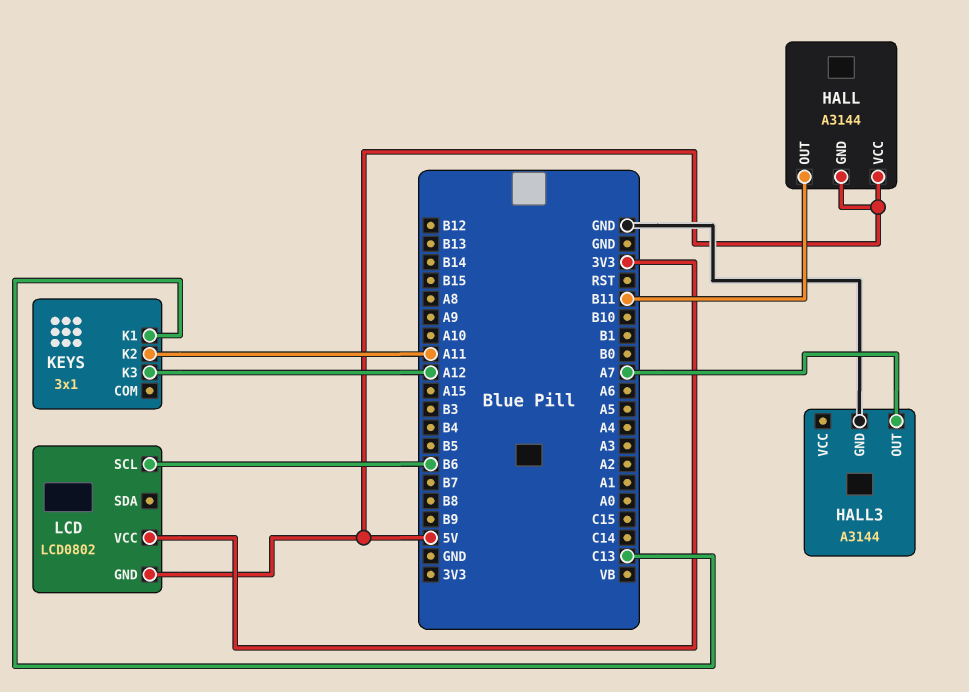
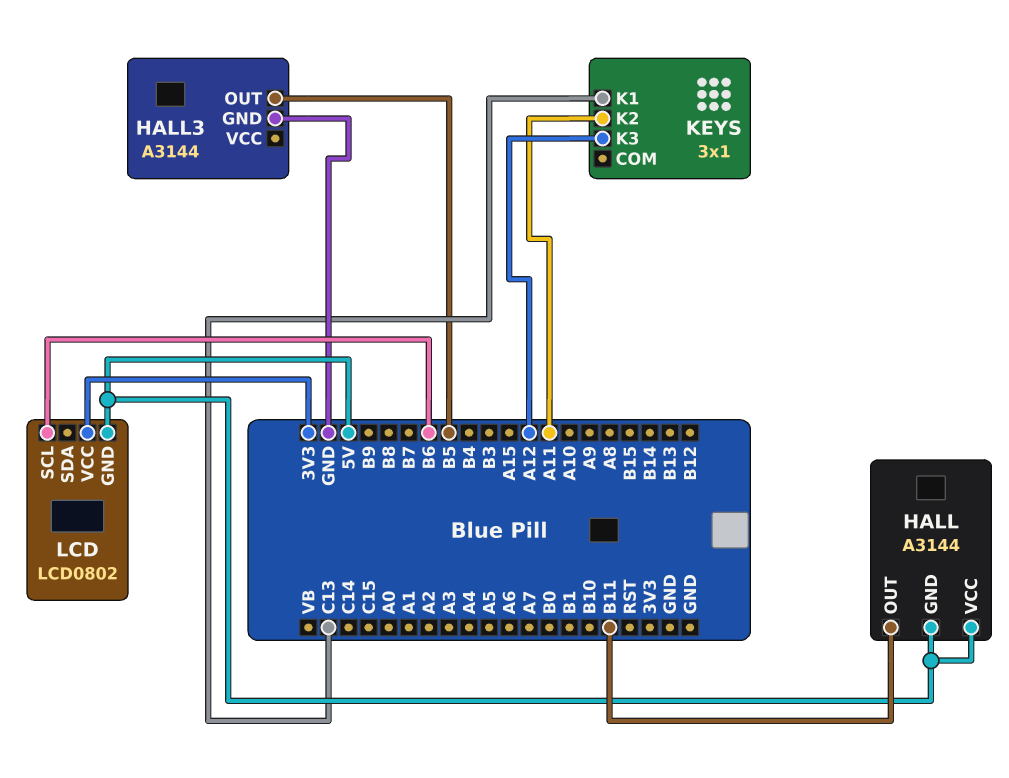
HALL3 pin OUT: A7 -> B5

